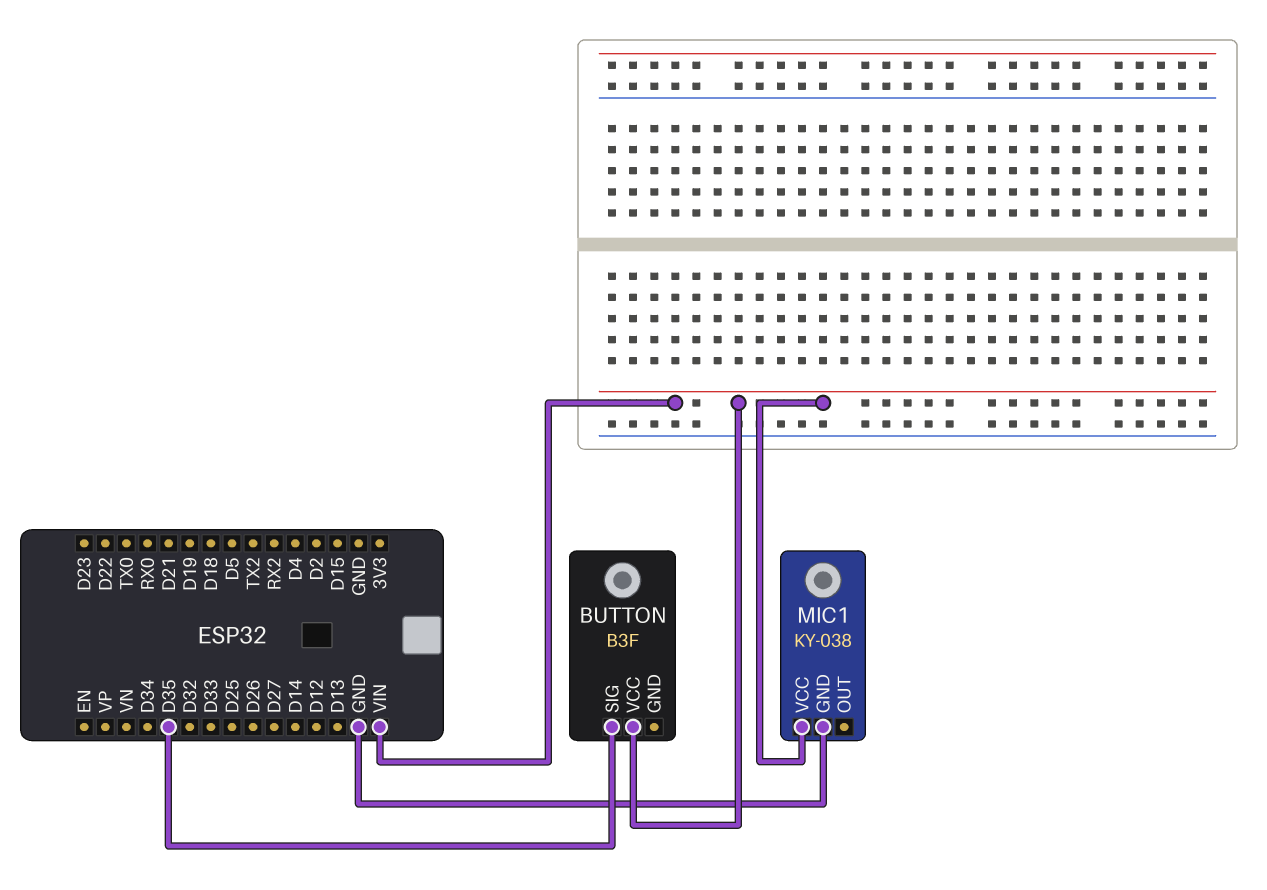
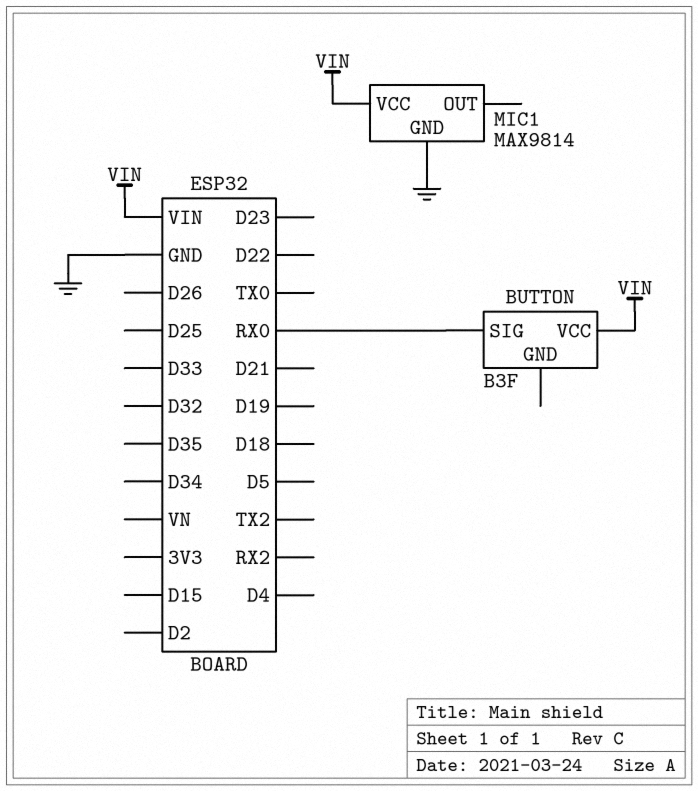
BUTTON pin SIG: D35 -> RX0
MIC1: KY-038 -> MAX9814

